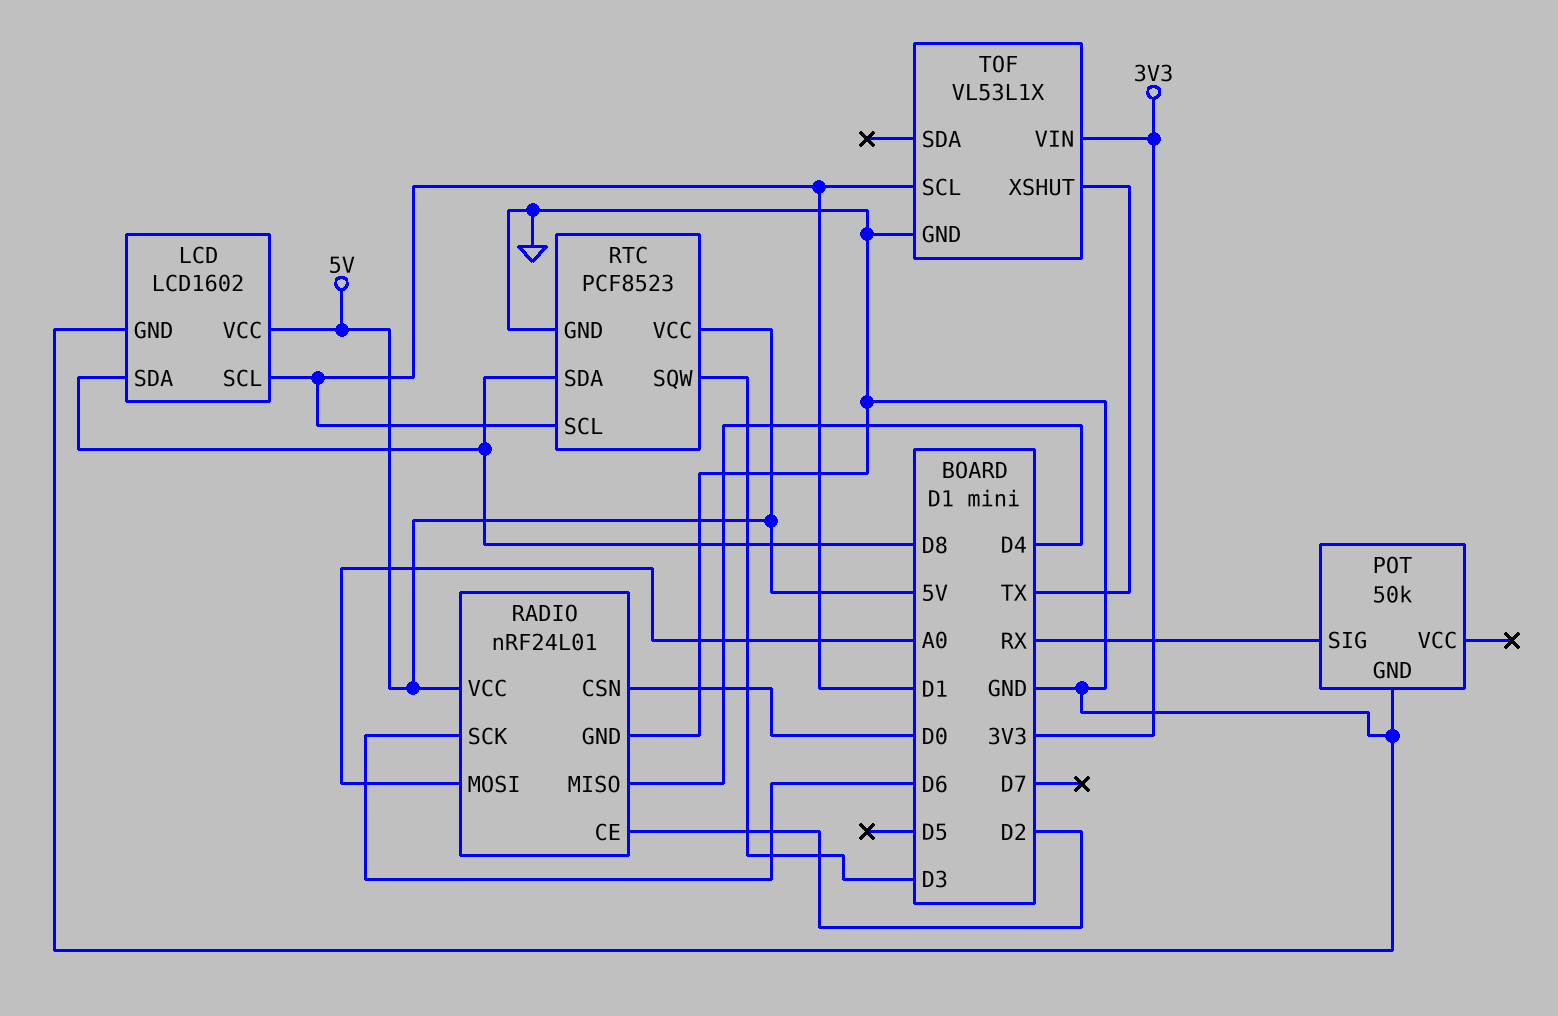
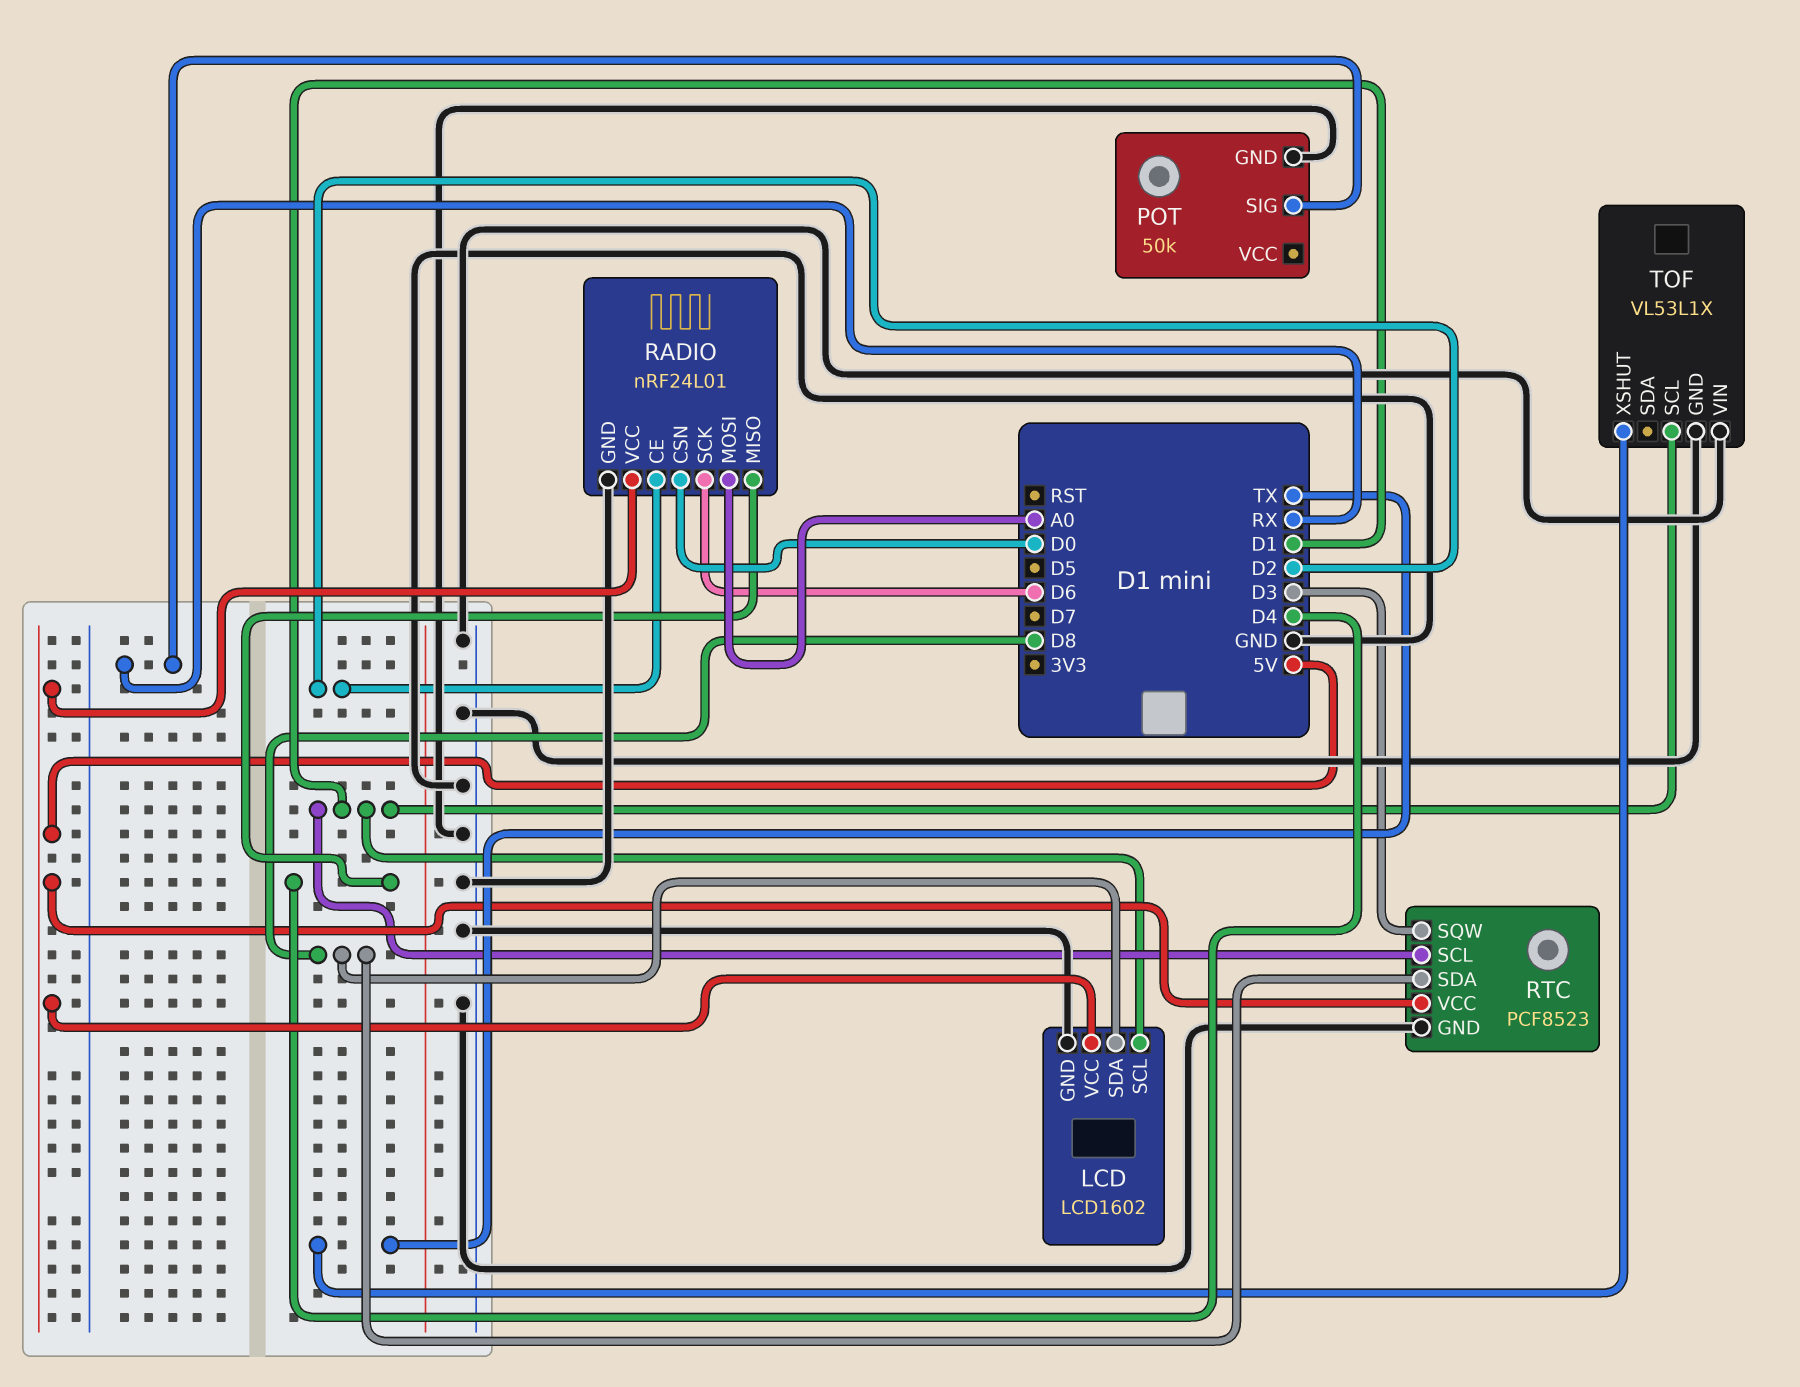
TOF pin VIN: 3V3 -> GND

